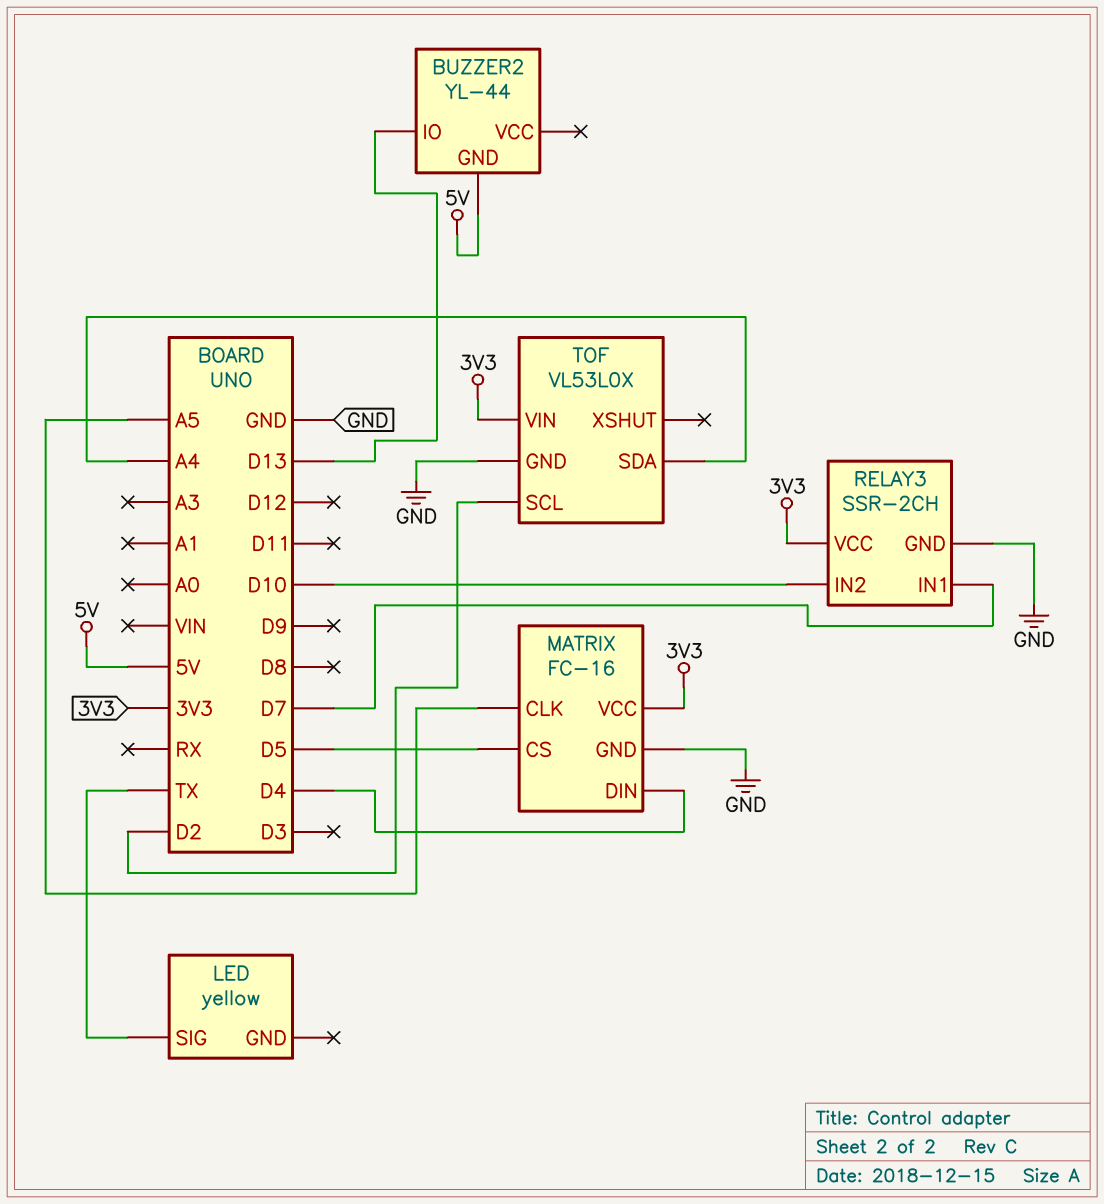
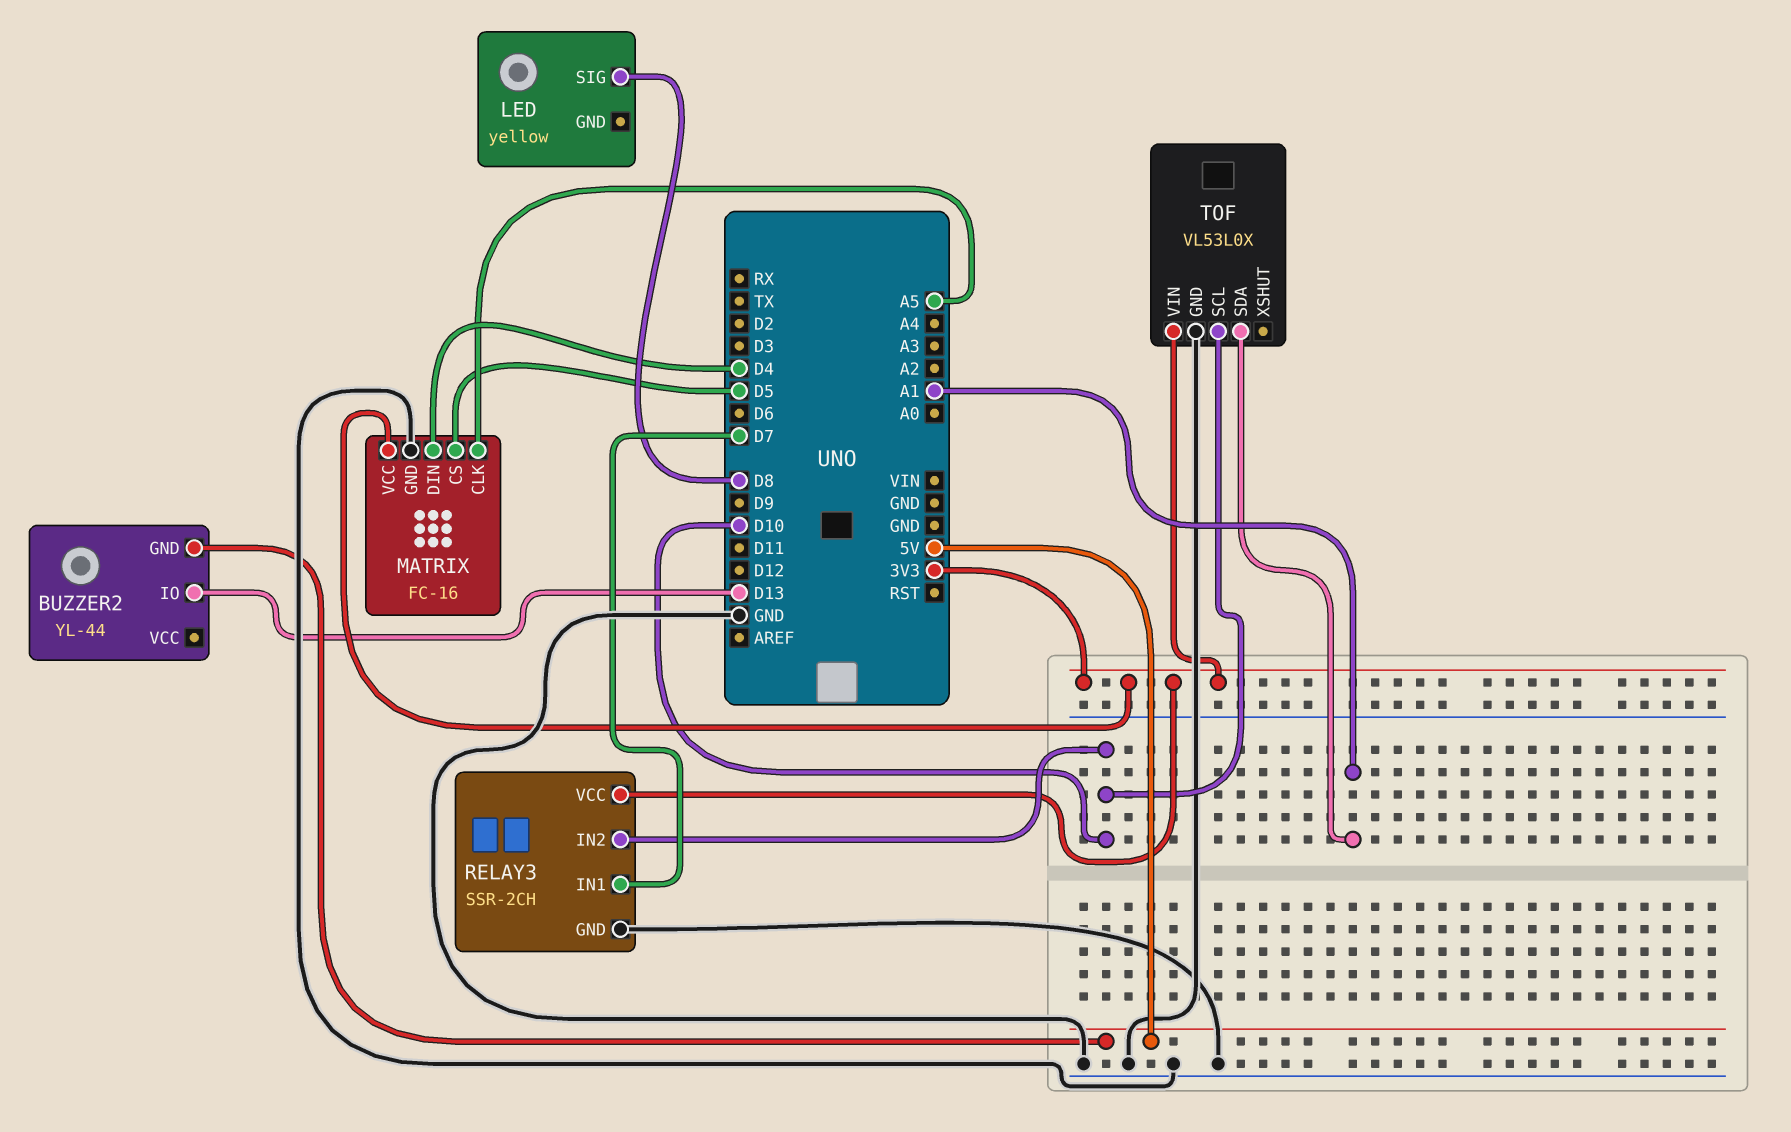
LED pin SIG: TX -> D8
TOF pin SCL: D2 -> D10
TOF pin SDA: A4 -> A1

